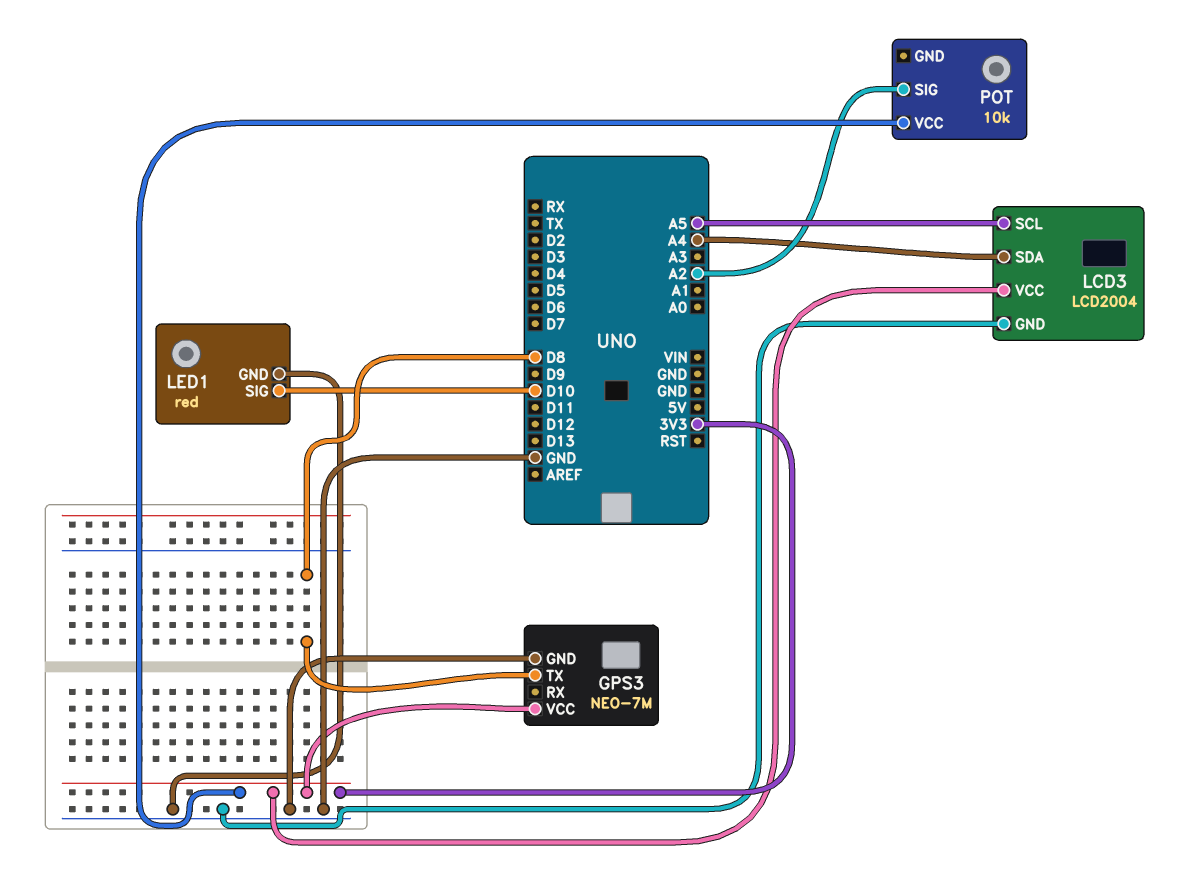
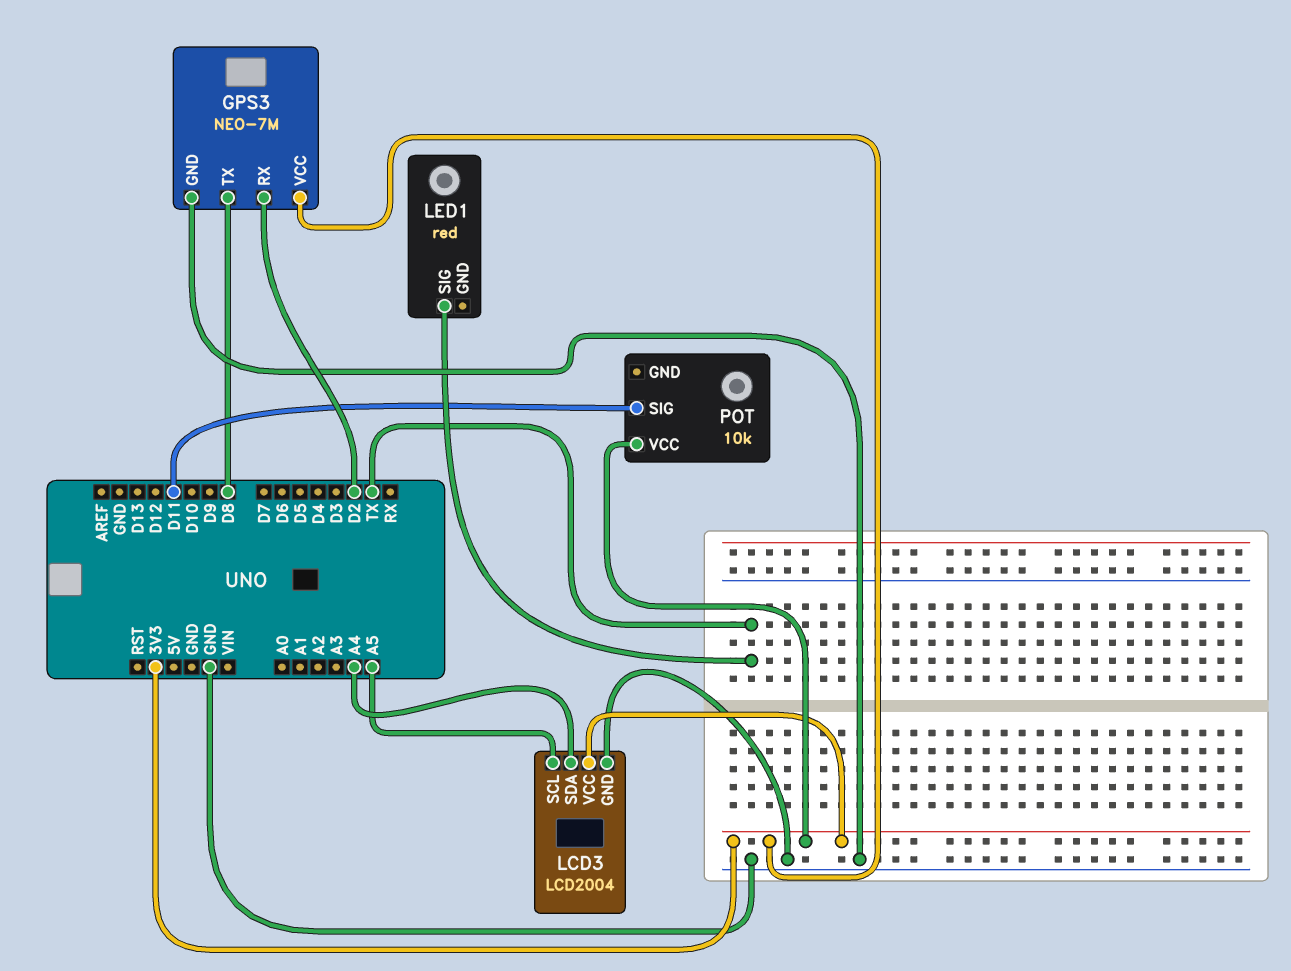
GPS3 pin RX: none -> D2
LED1 pin GND: GND -> none
LED1 pin SIG: D10 -> TX
POT pin SIG: A2 -> D11

